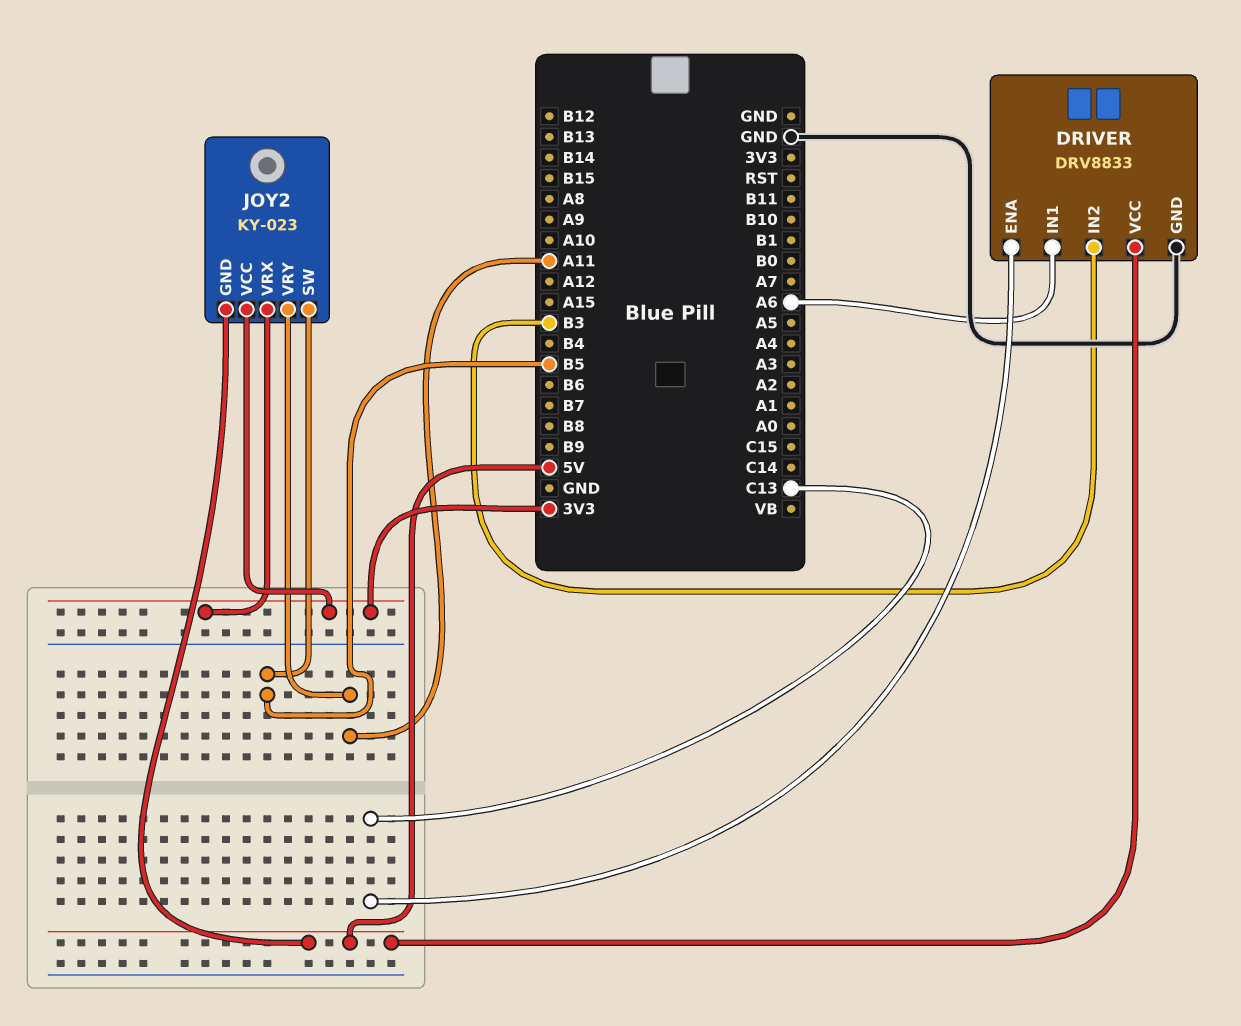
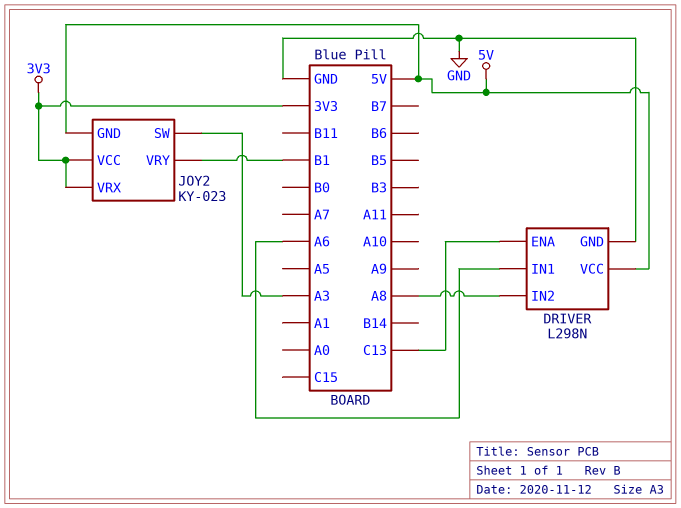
DRIVER: DRV8833 -> L298N
DRIVER pin IN2: B3 -> A8
JOY2 pin SW: B5 -> A3
JOY2 pin VRY: A11 -> B1

